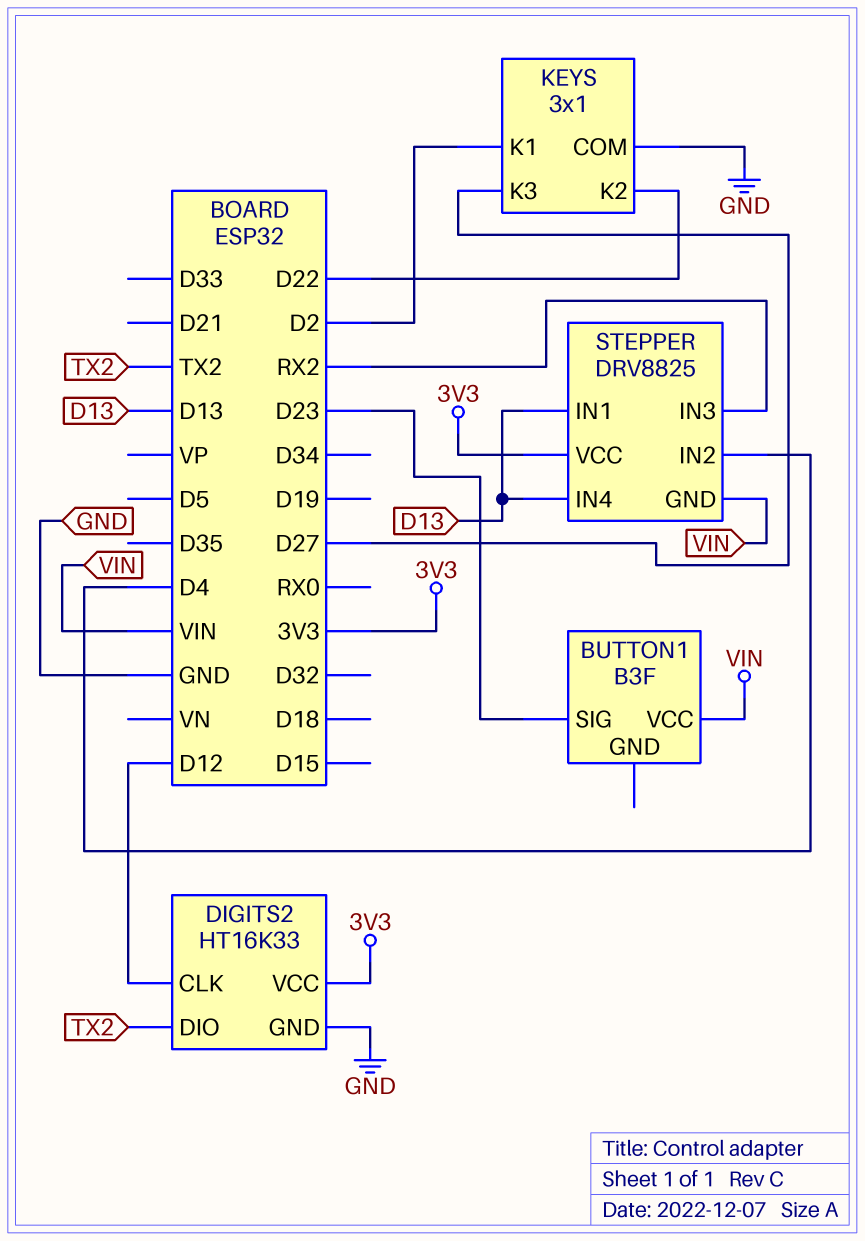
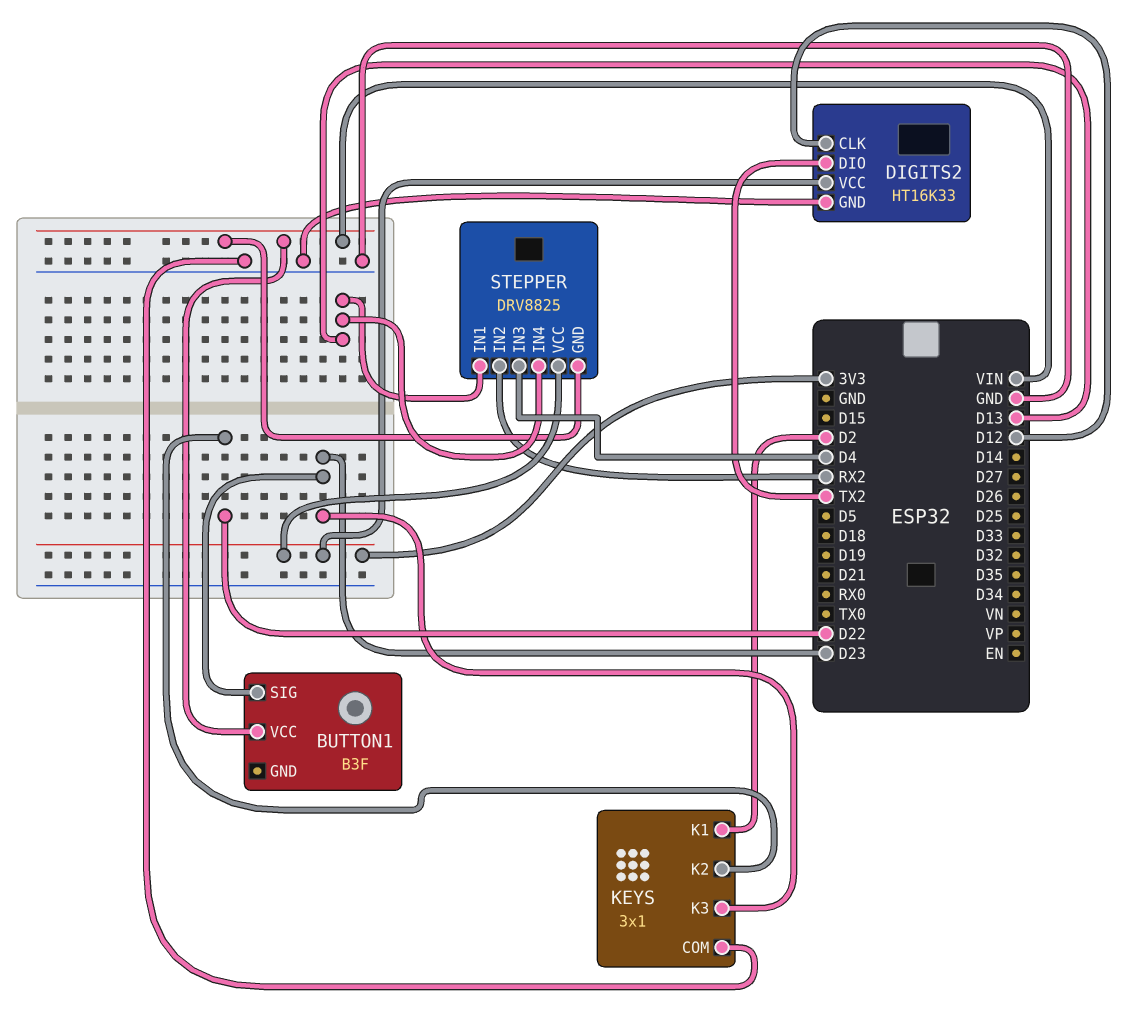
KEYS pin K3: D27 -> D23
STEPPER pin IN2: D4 -> RX2
STEPPER pin IN3: RX2 -> D4

